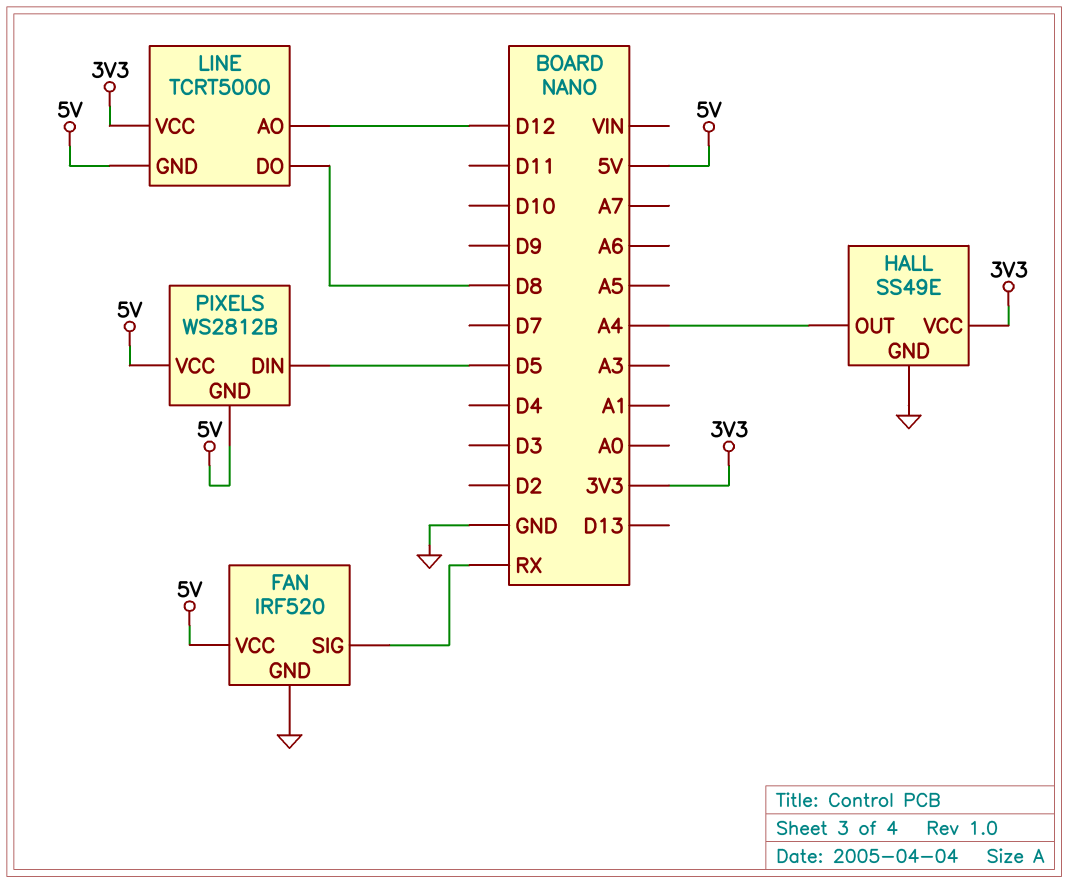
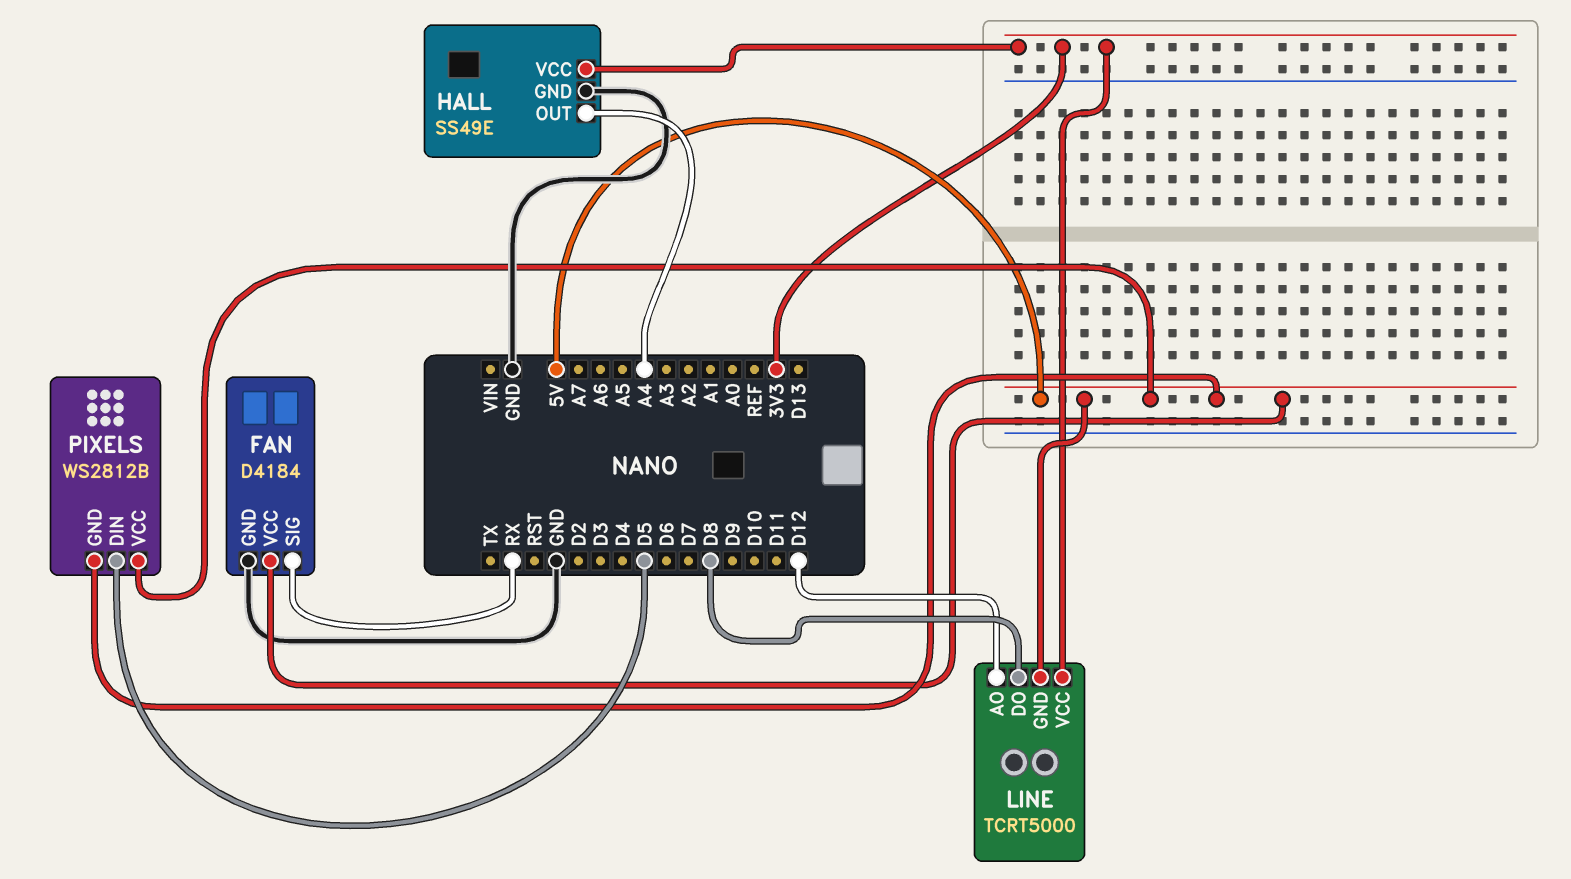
FAN: IRF520 -> D4184

